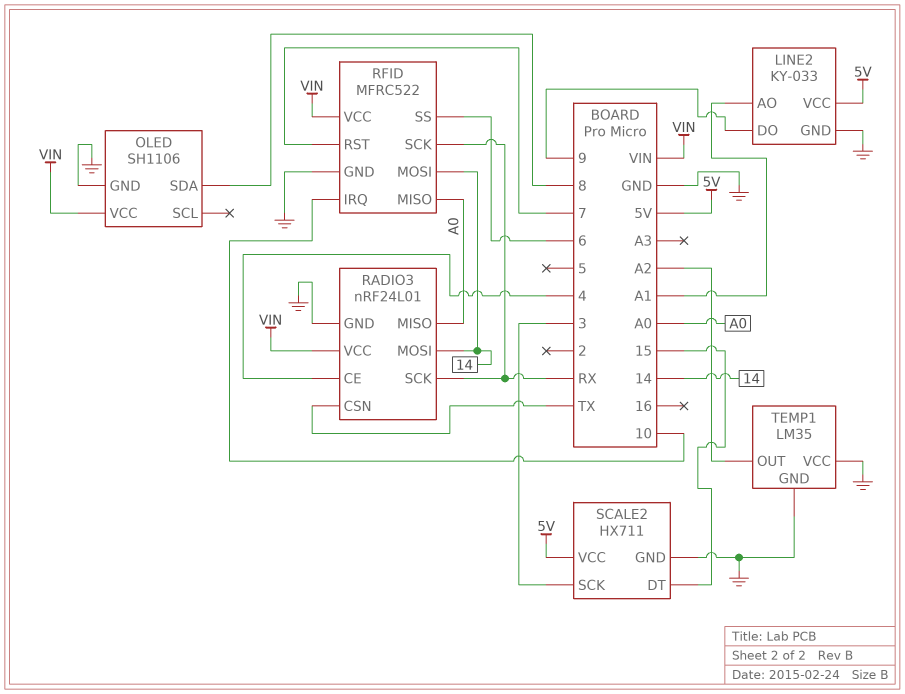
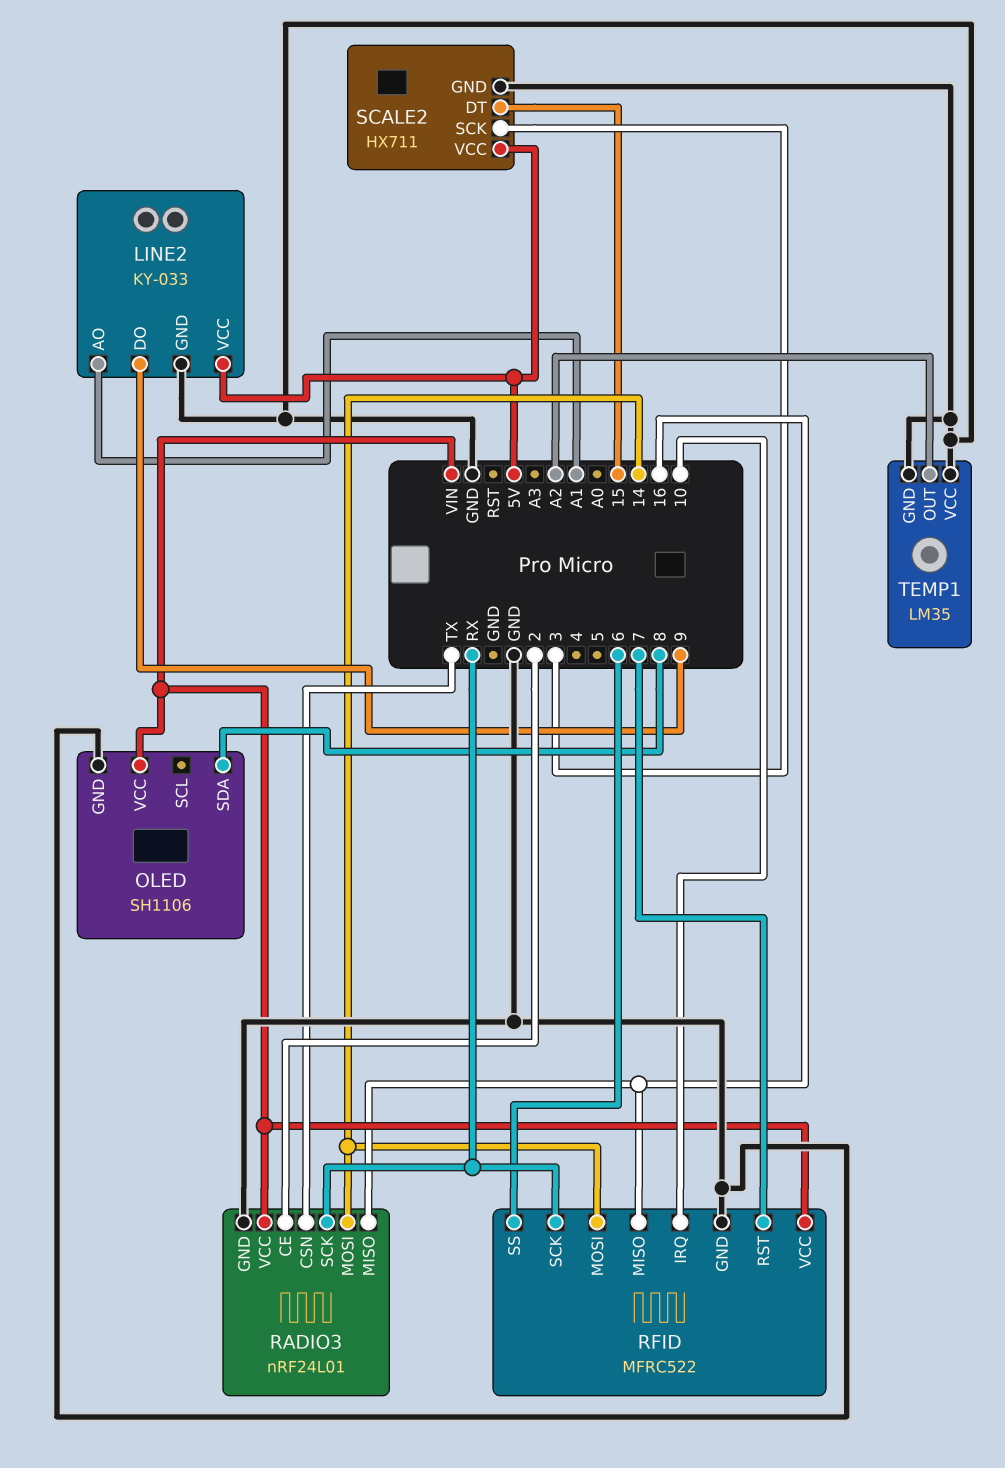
RADIO3 pin CE: 4 -> 2
RADIO3 pin MISO: A0 -> 16
RFID pin MISO: A0 -> 16

